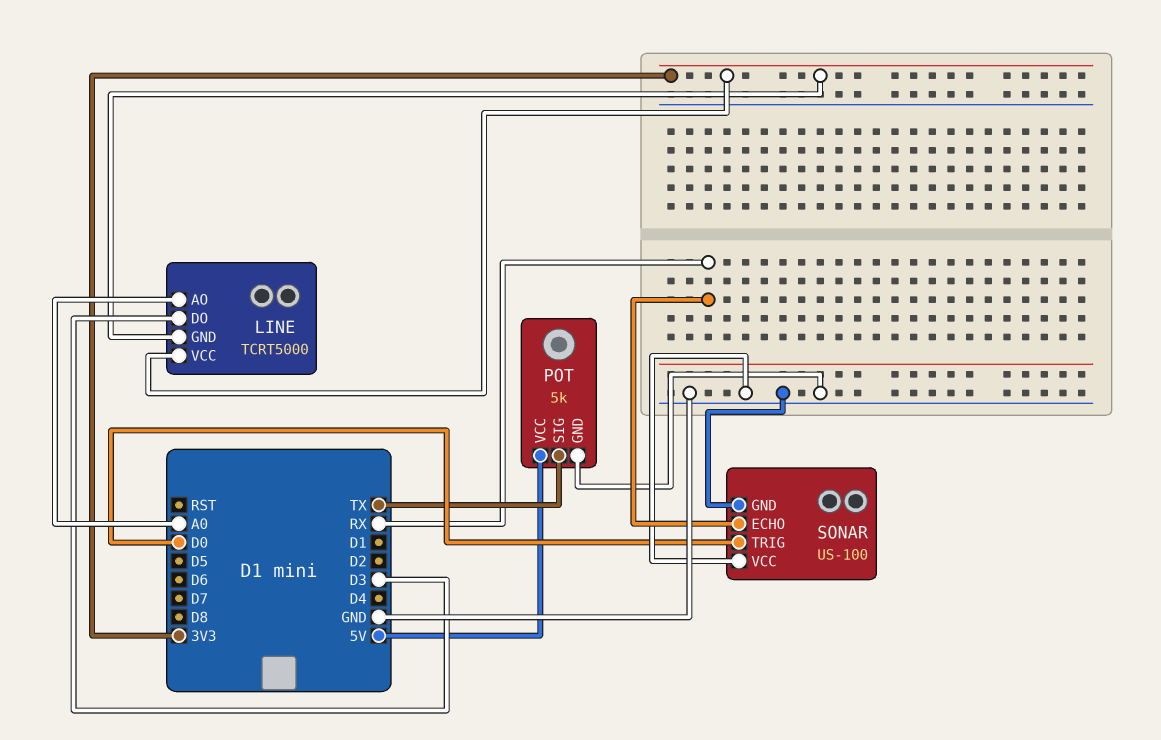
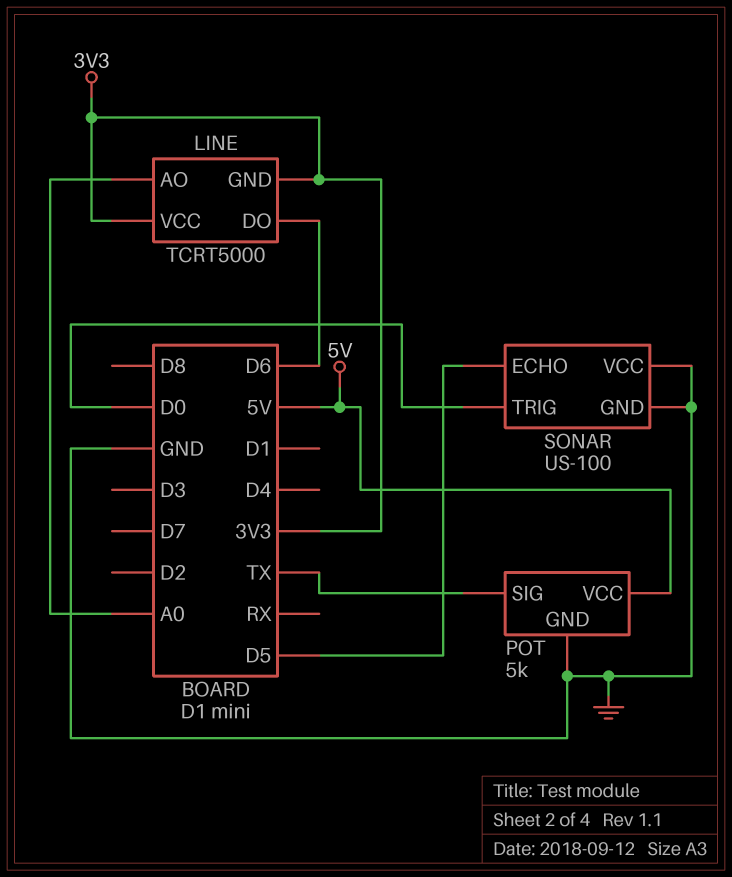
LINE pin DO: D3 -> D6
SONAR pin ECHO: RX -> D5

